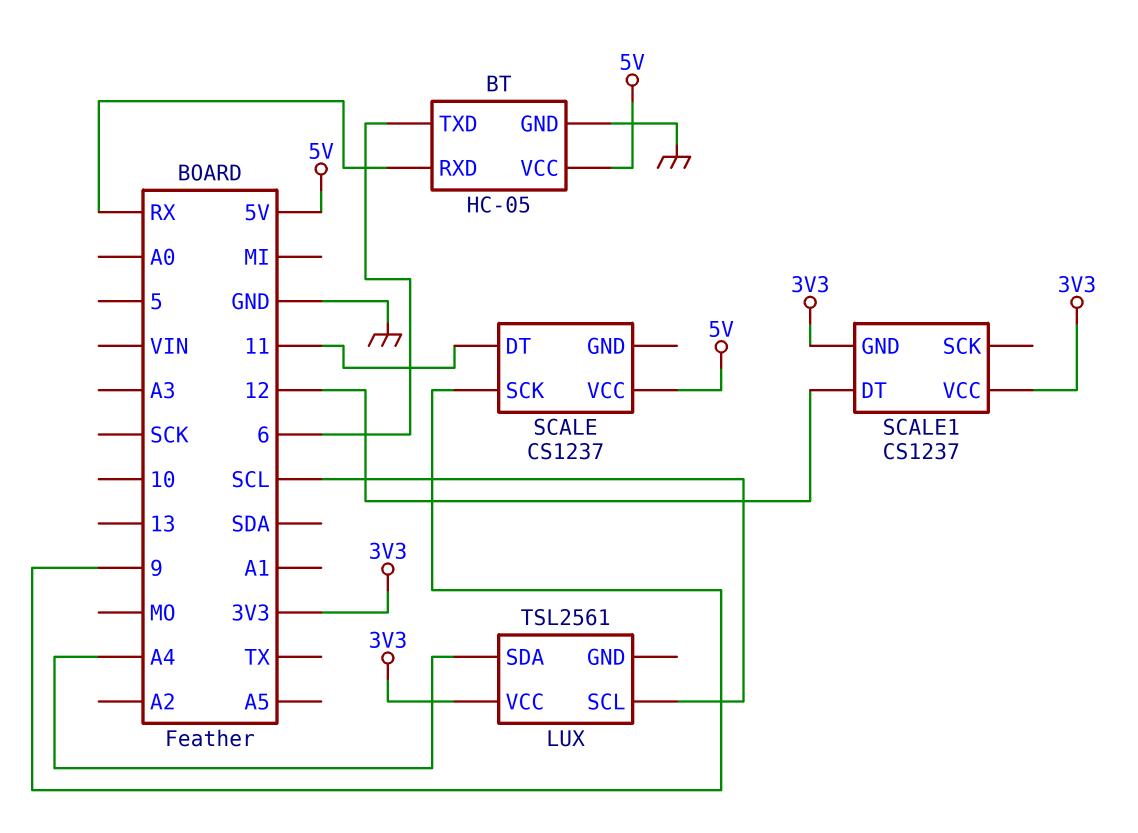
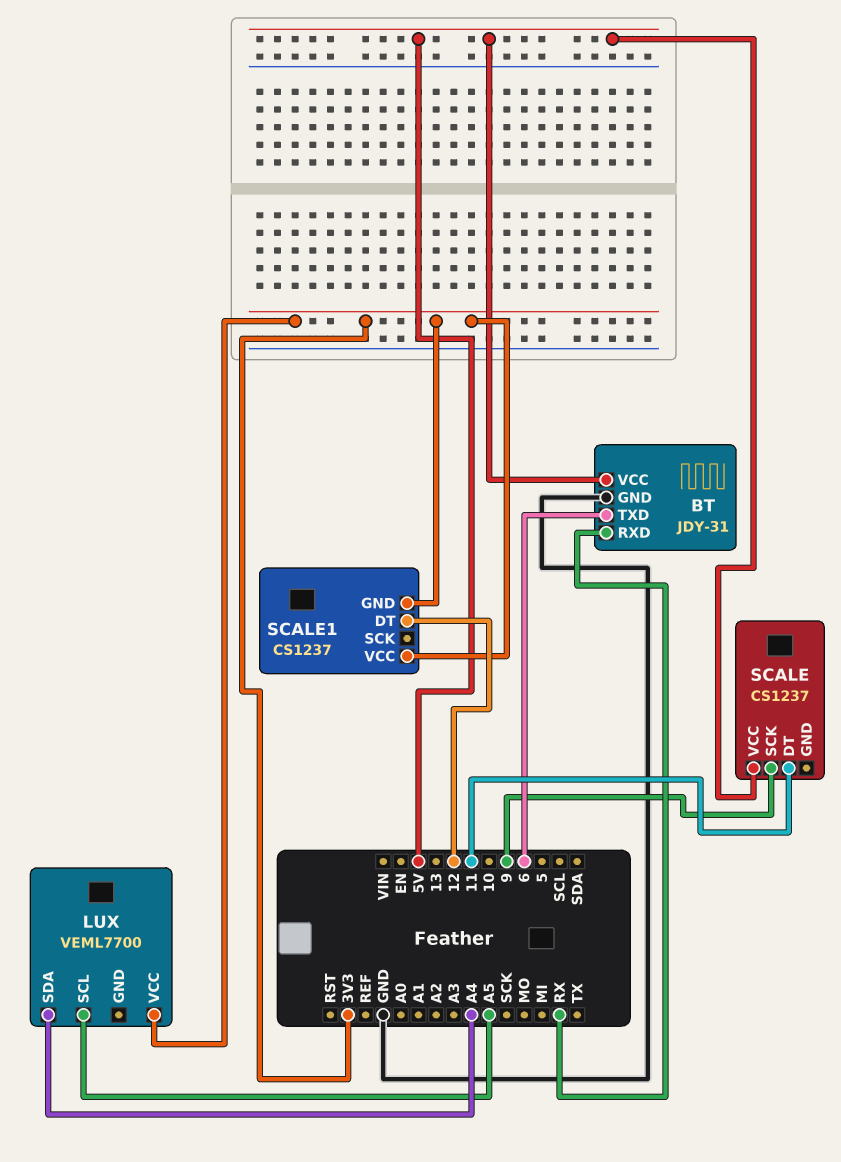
BT: HC-05 -> JDY-31
LUX: TSL2561 -> VEML7700
LUX pin SCL: SCL -> A5

